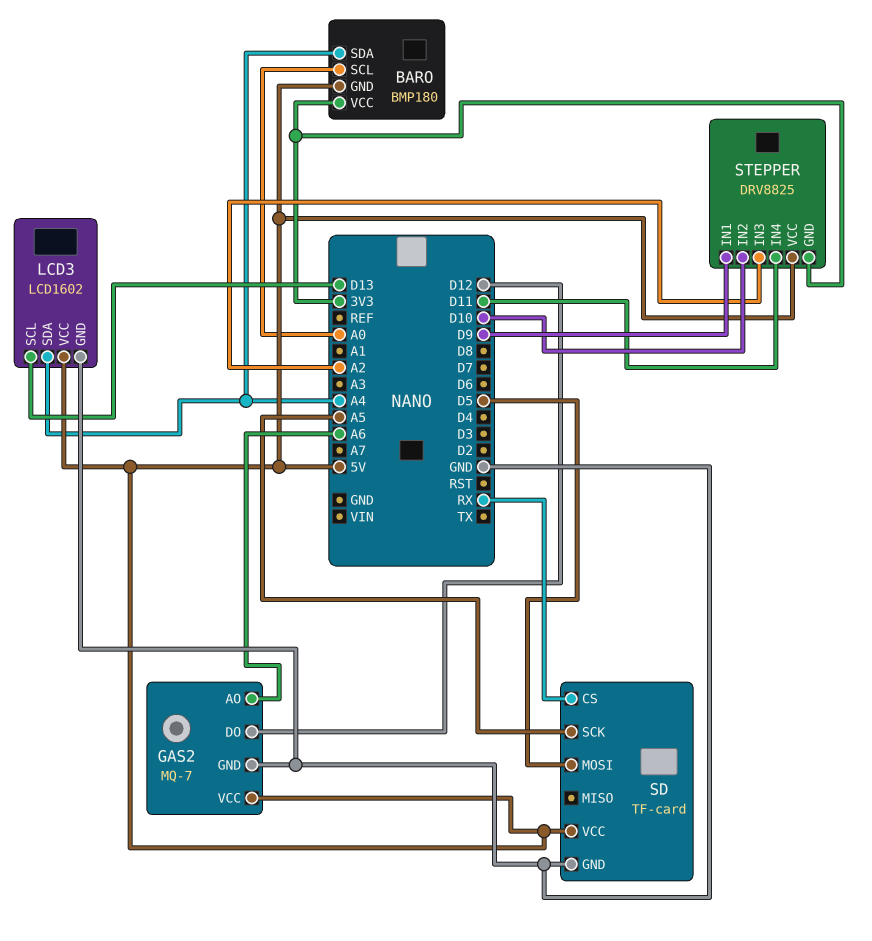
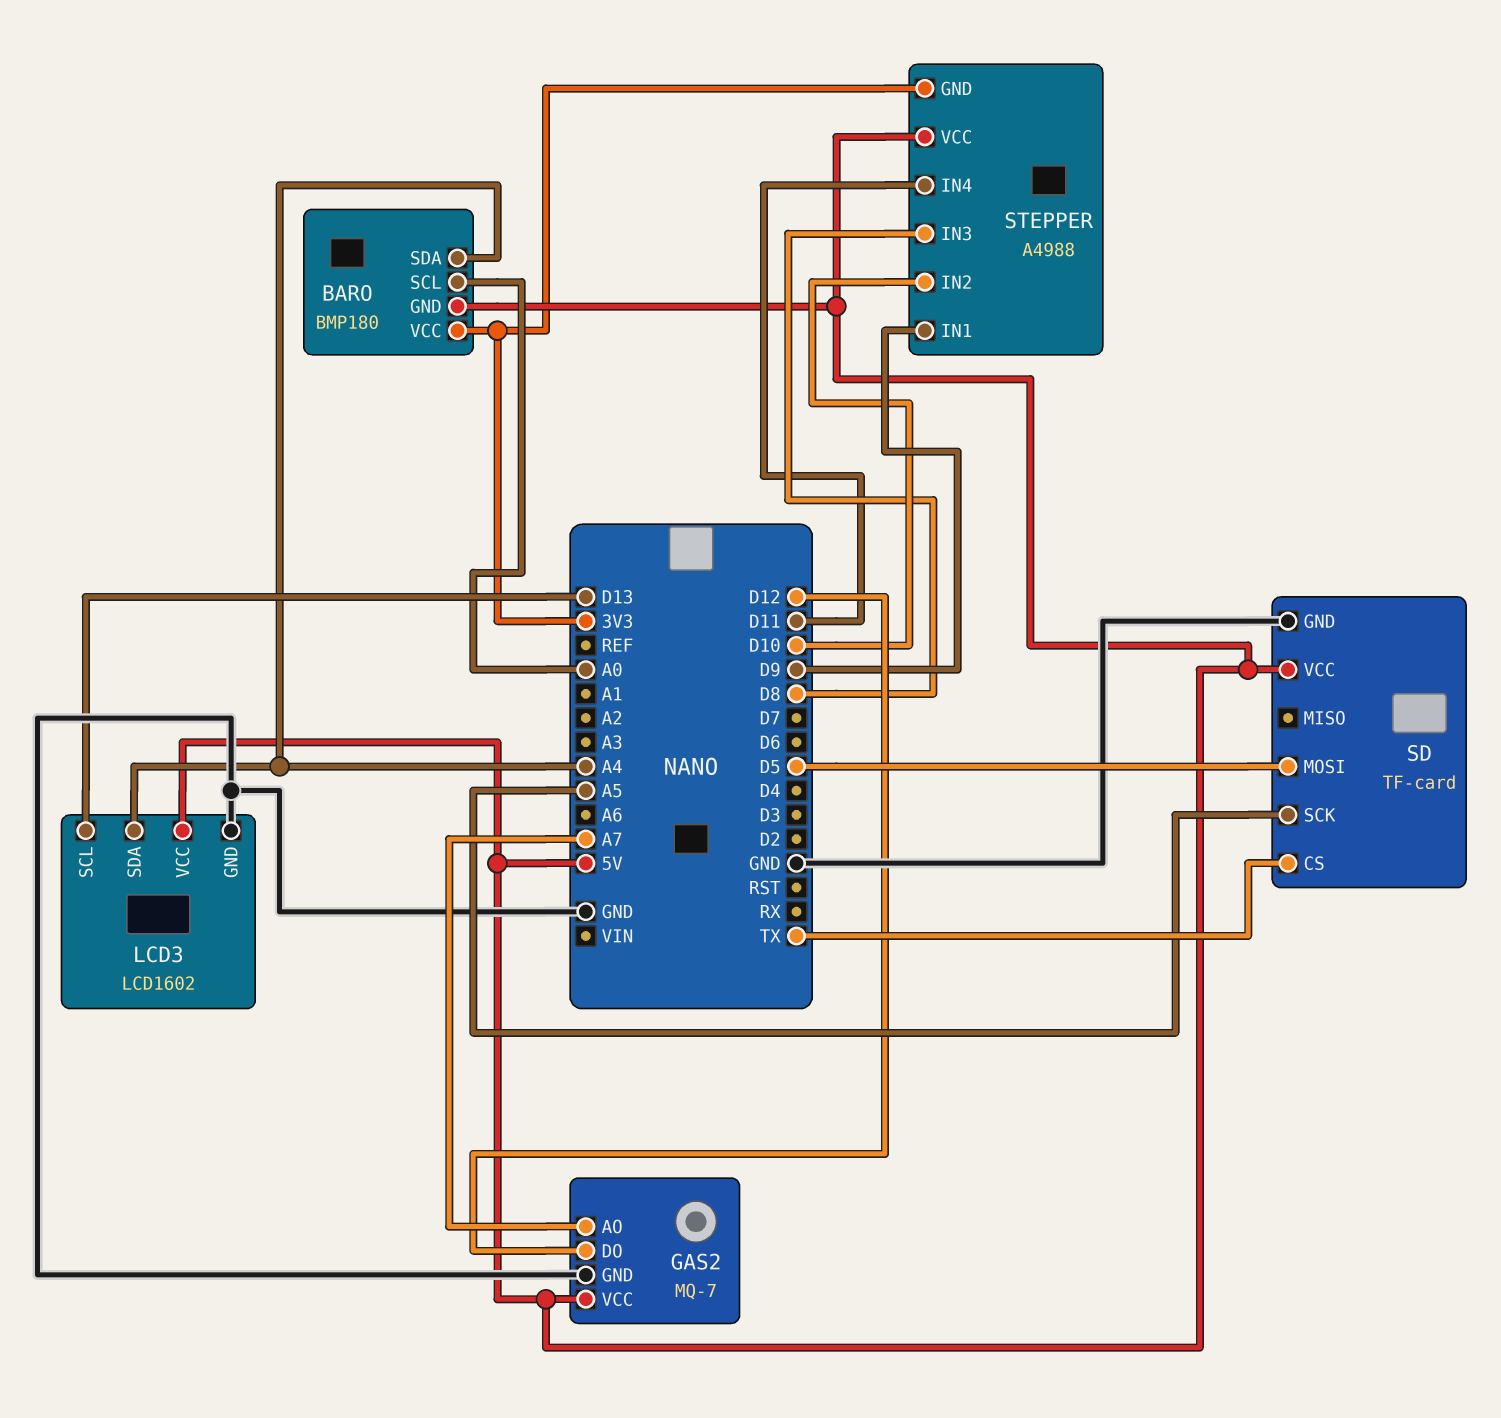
GAS2 pin AO: A6 -> A7
SD pin CS: RX -> TX
STEPPER: DRV8825 -> A4988
STEPPER pin IN3: A2 -> D8

